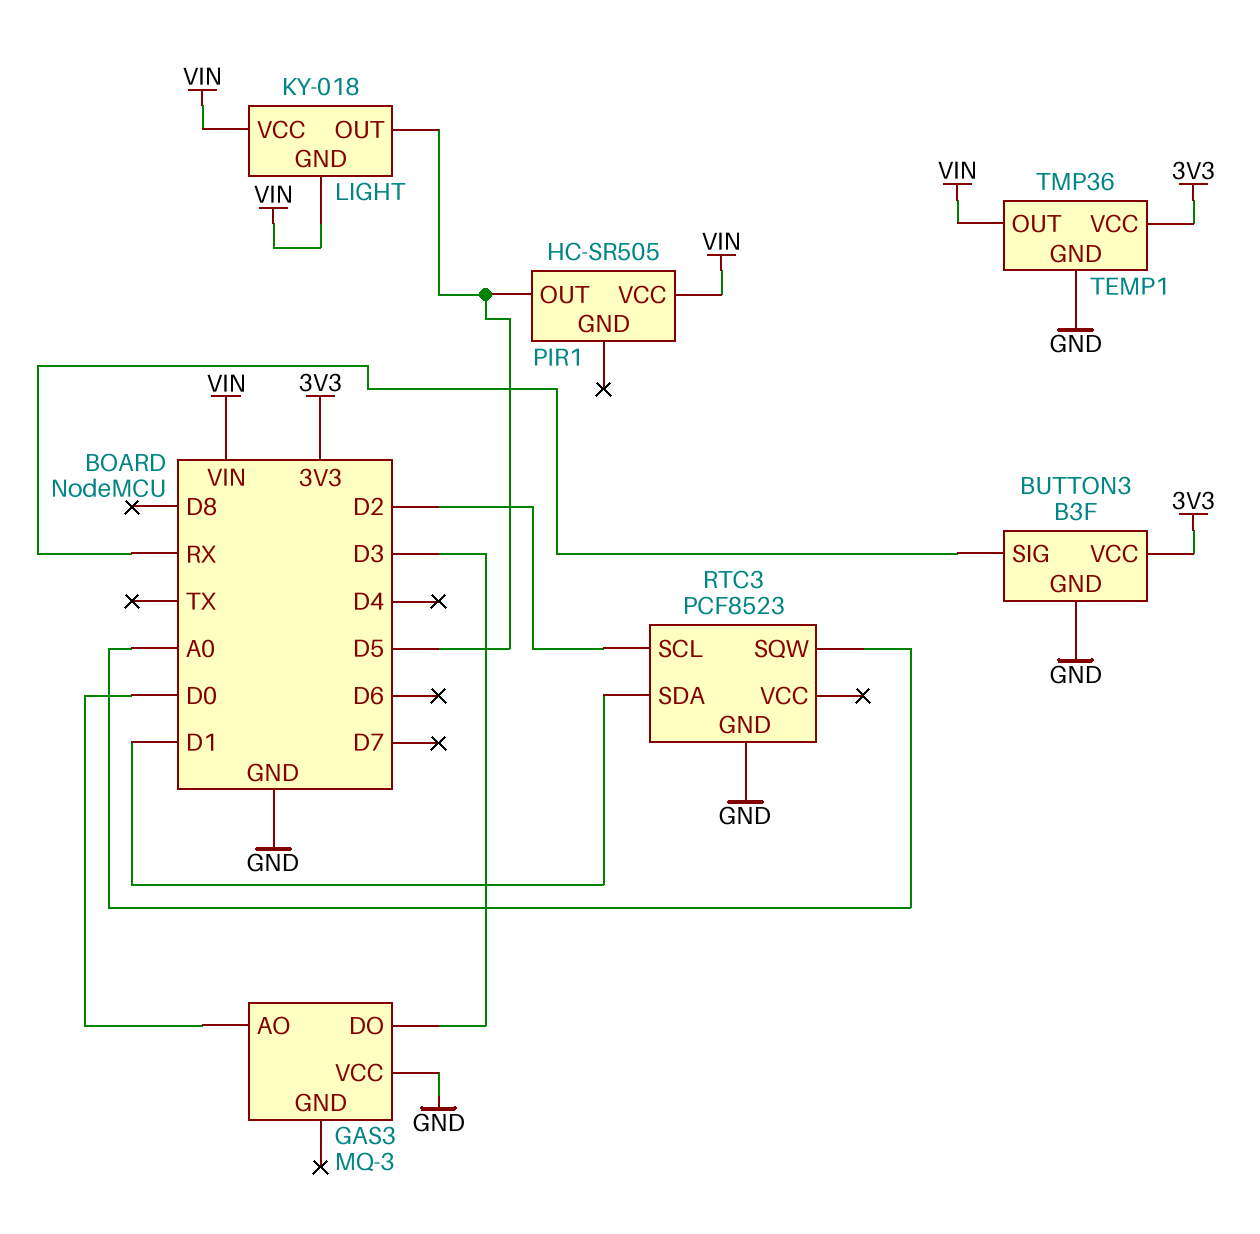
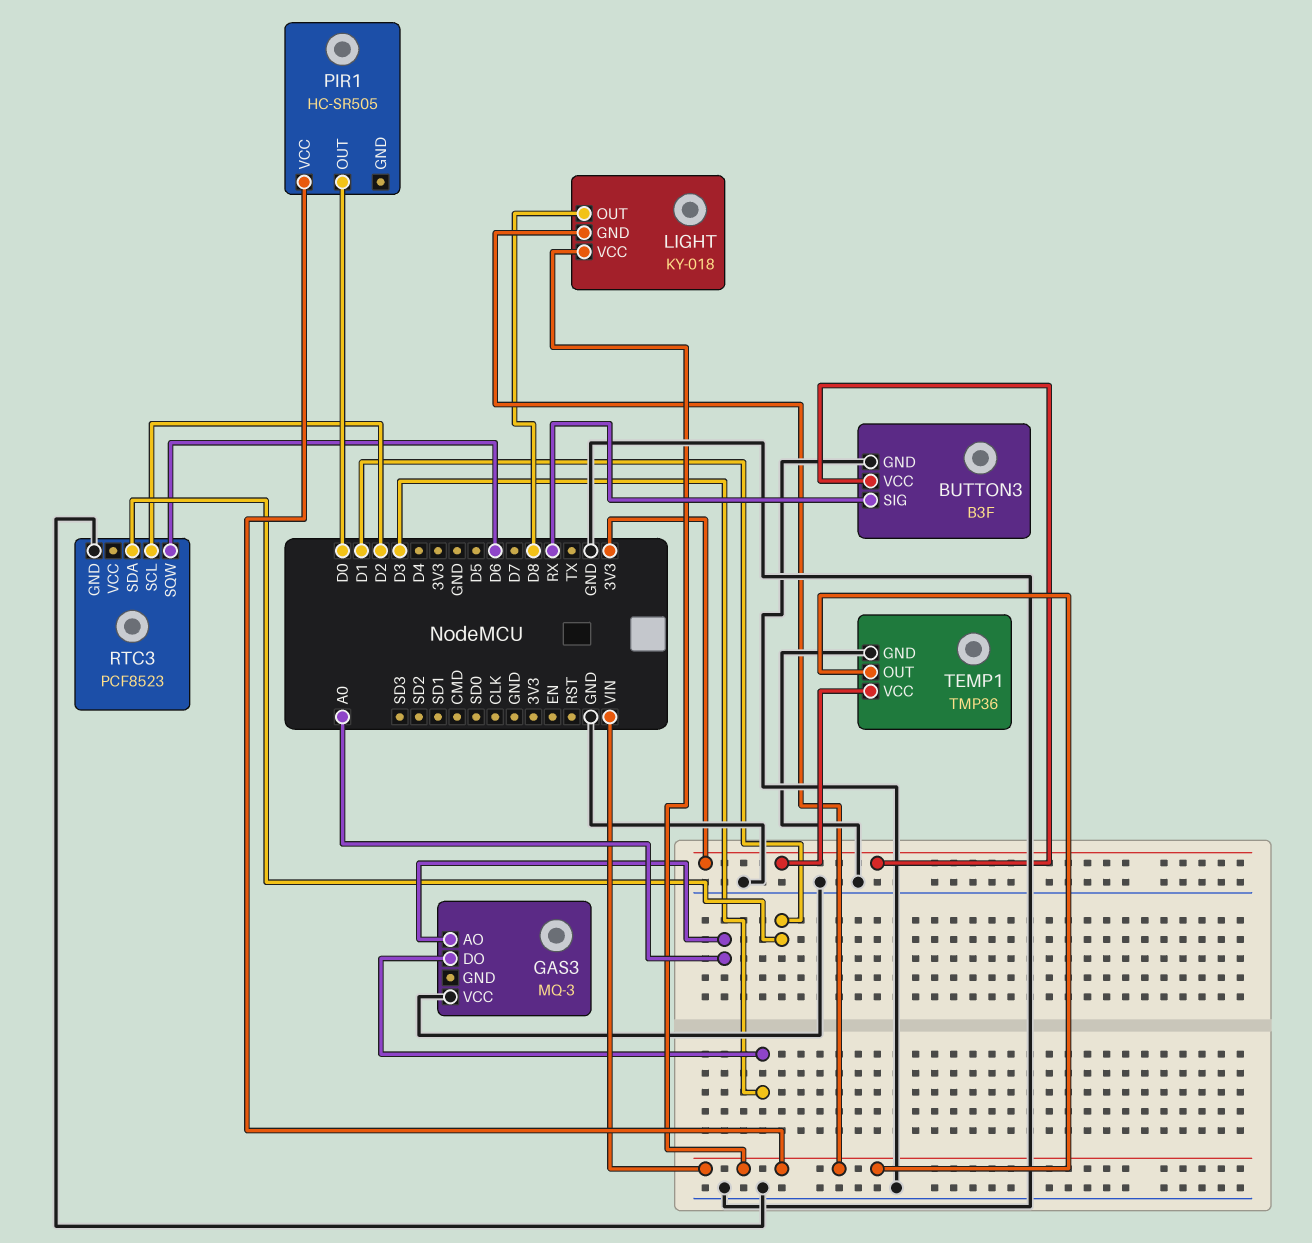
GAS3 pin AO: D0 -> A0
LIGHT pin OUT: D5 -> D8
PIR1 pin OUT: D5 -> D0
RTC3 pin SQW: A0 -> D6

